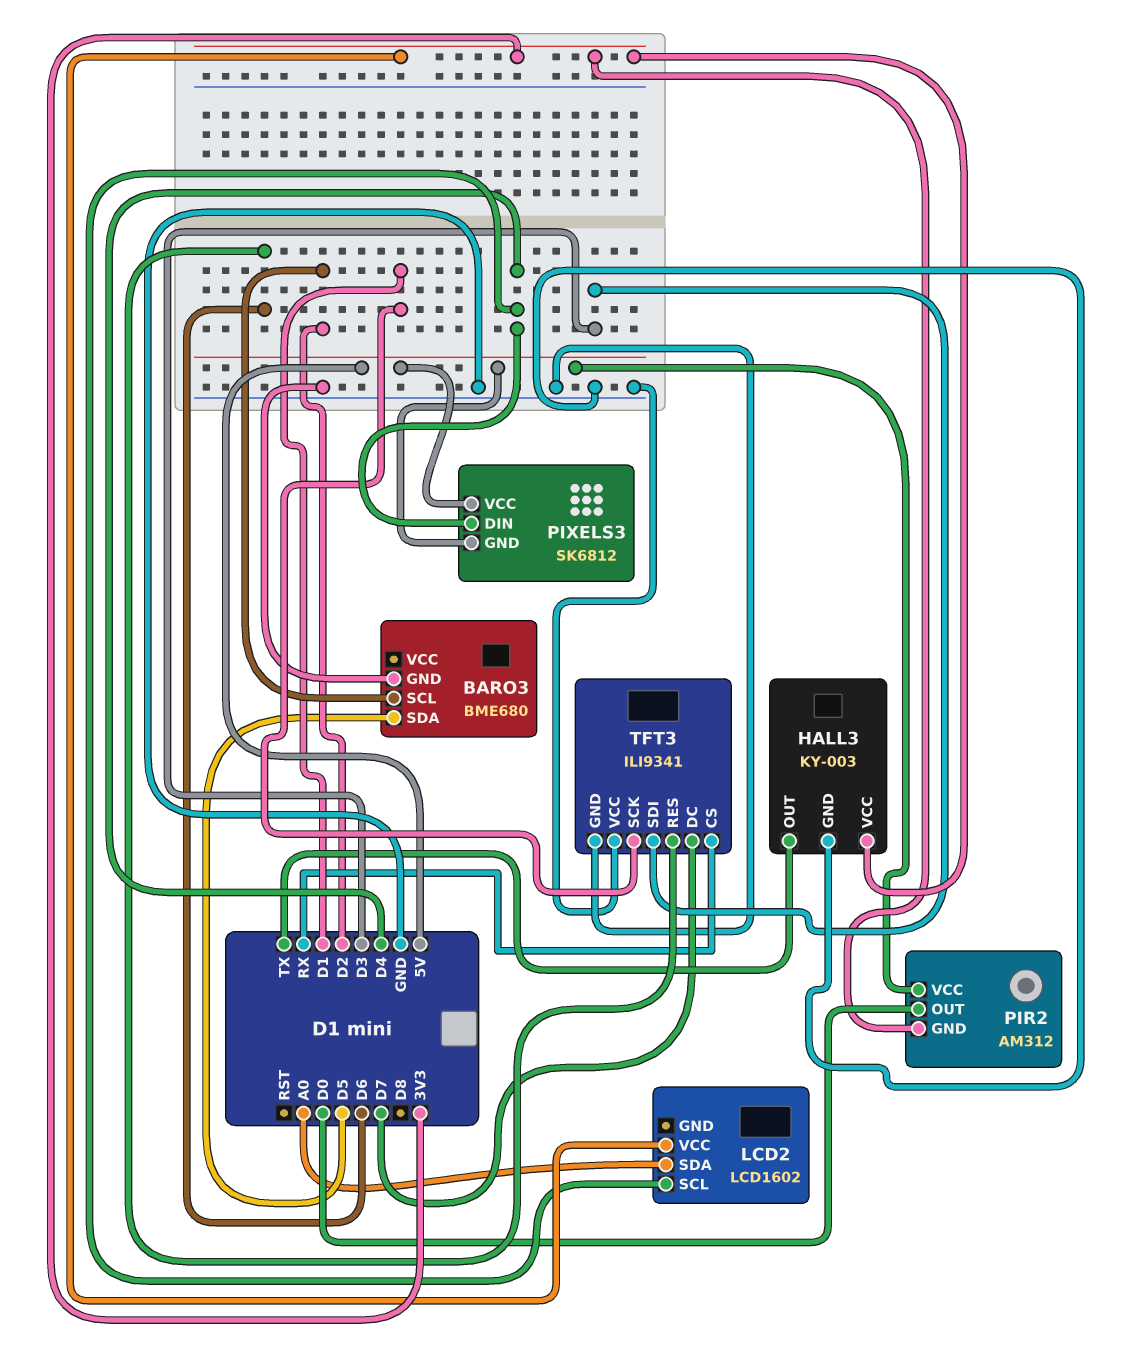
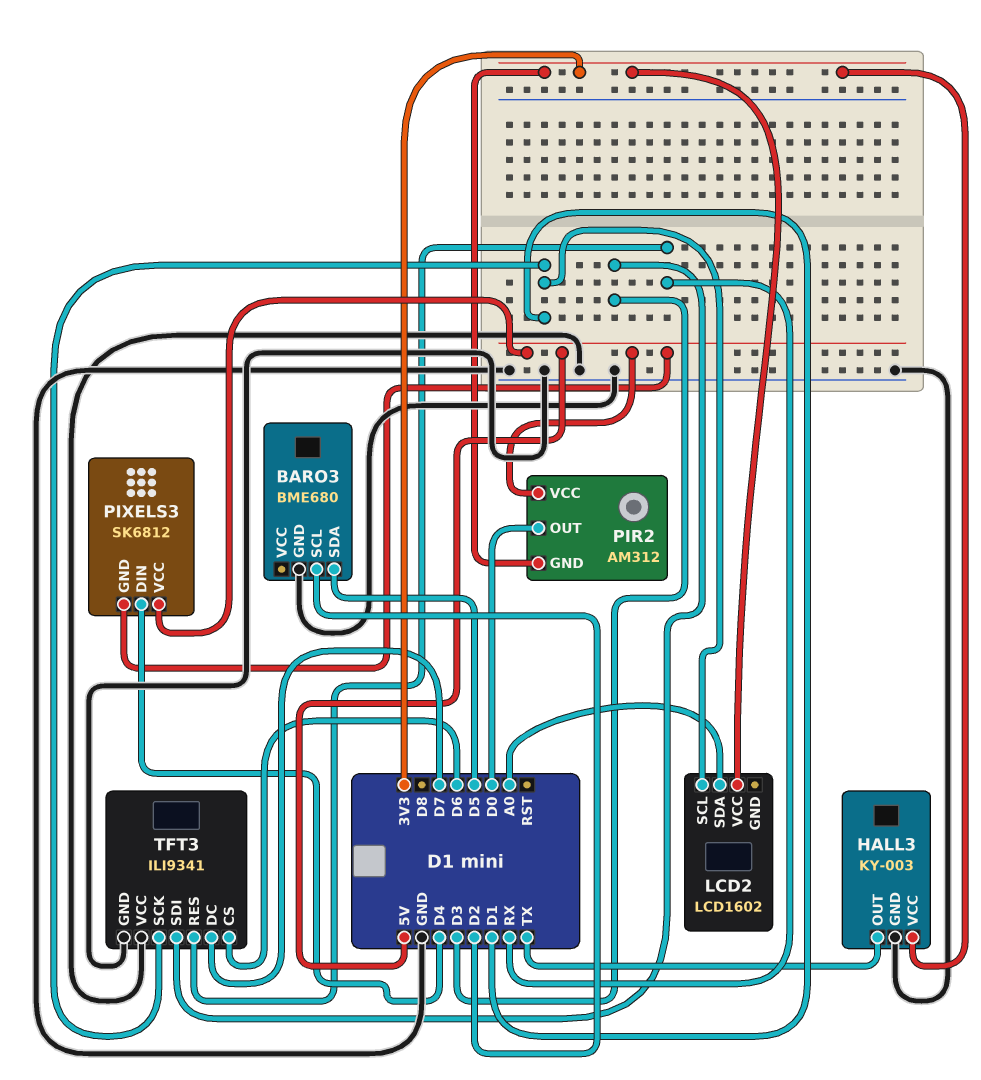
LCD2 pin SCL: D4 -> D1
TFT3 pin CS: RX -> D6
TFT3 pin RES: D6 -> RX

